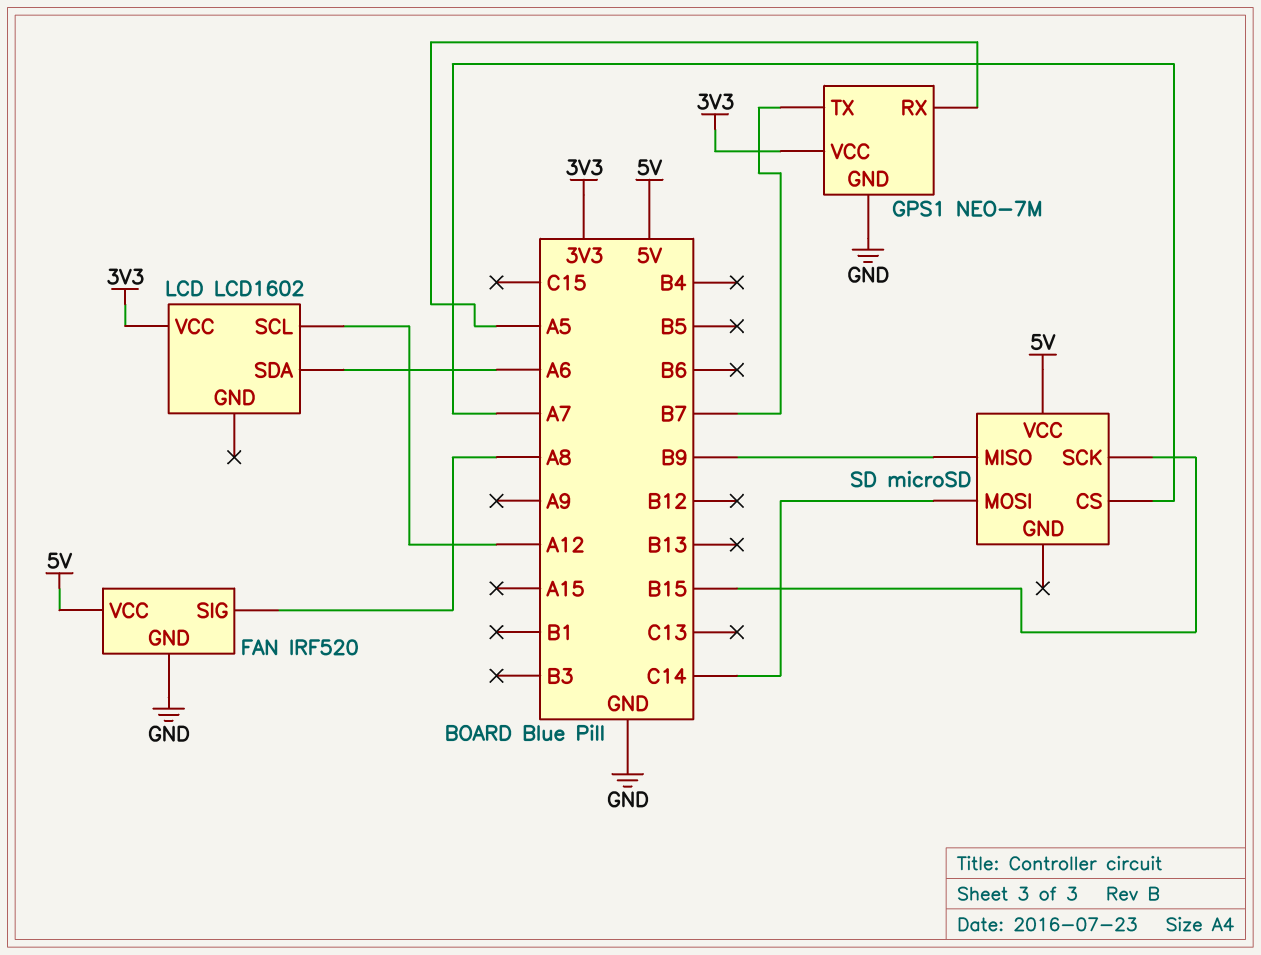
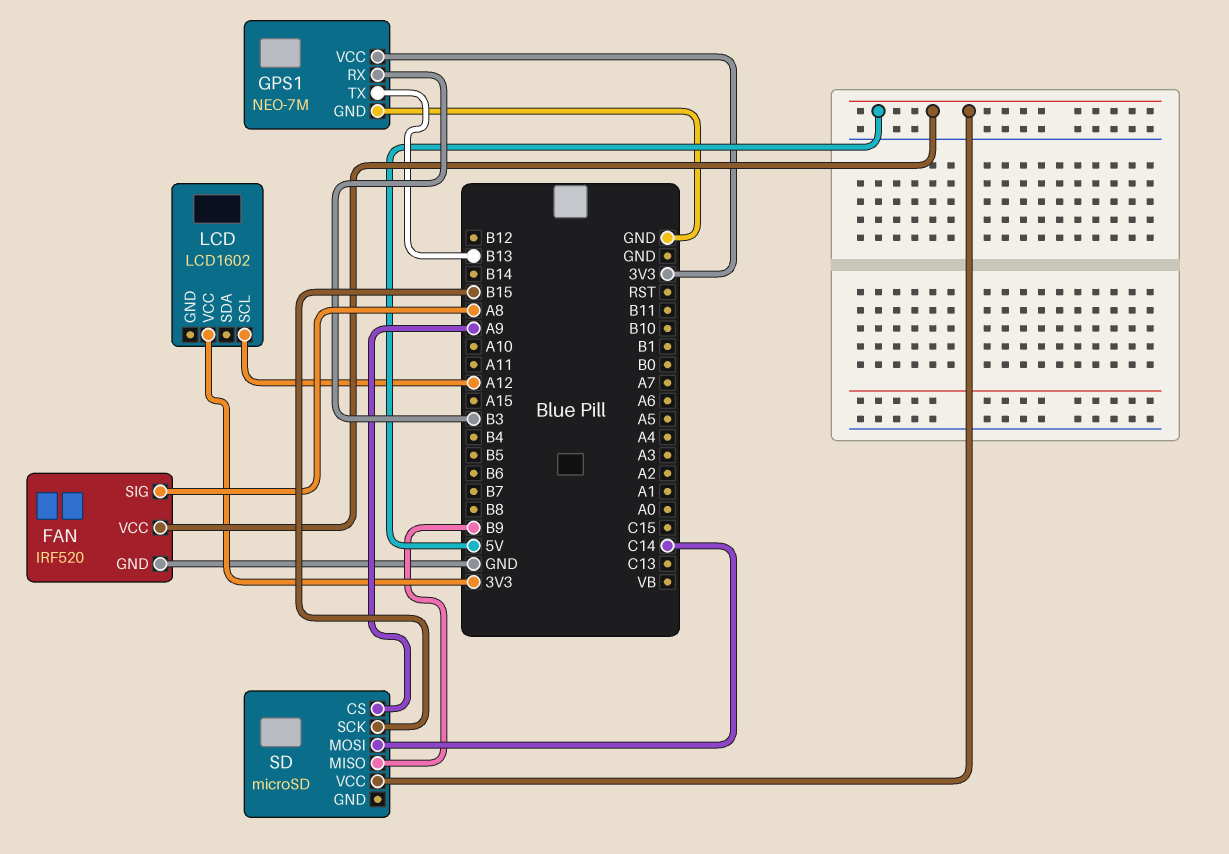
GPS1 pin RX: A5 -> B3
GPS1 pin TX: B7 -> B13
LCD pin SDA: A6 -> none
SD pin CS: A7 -> A9

